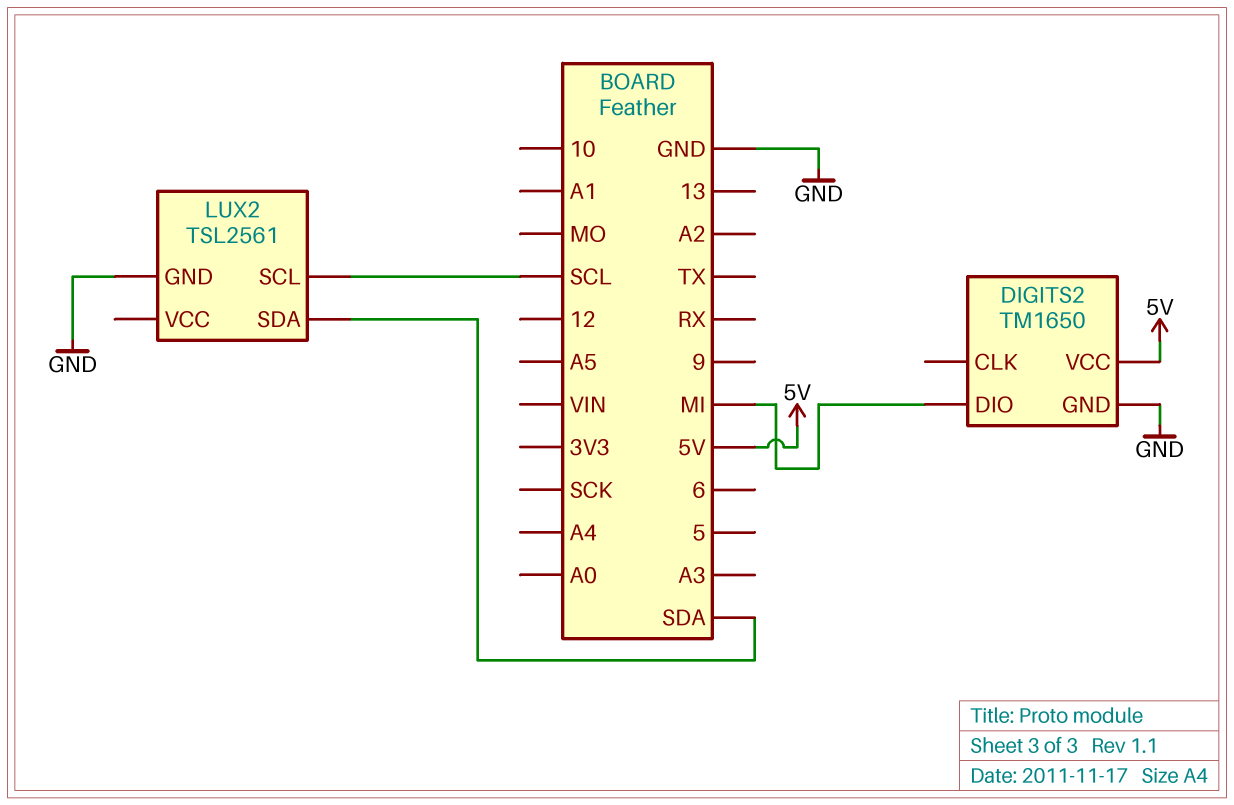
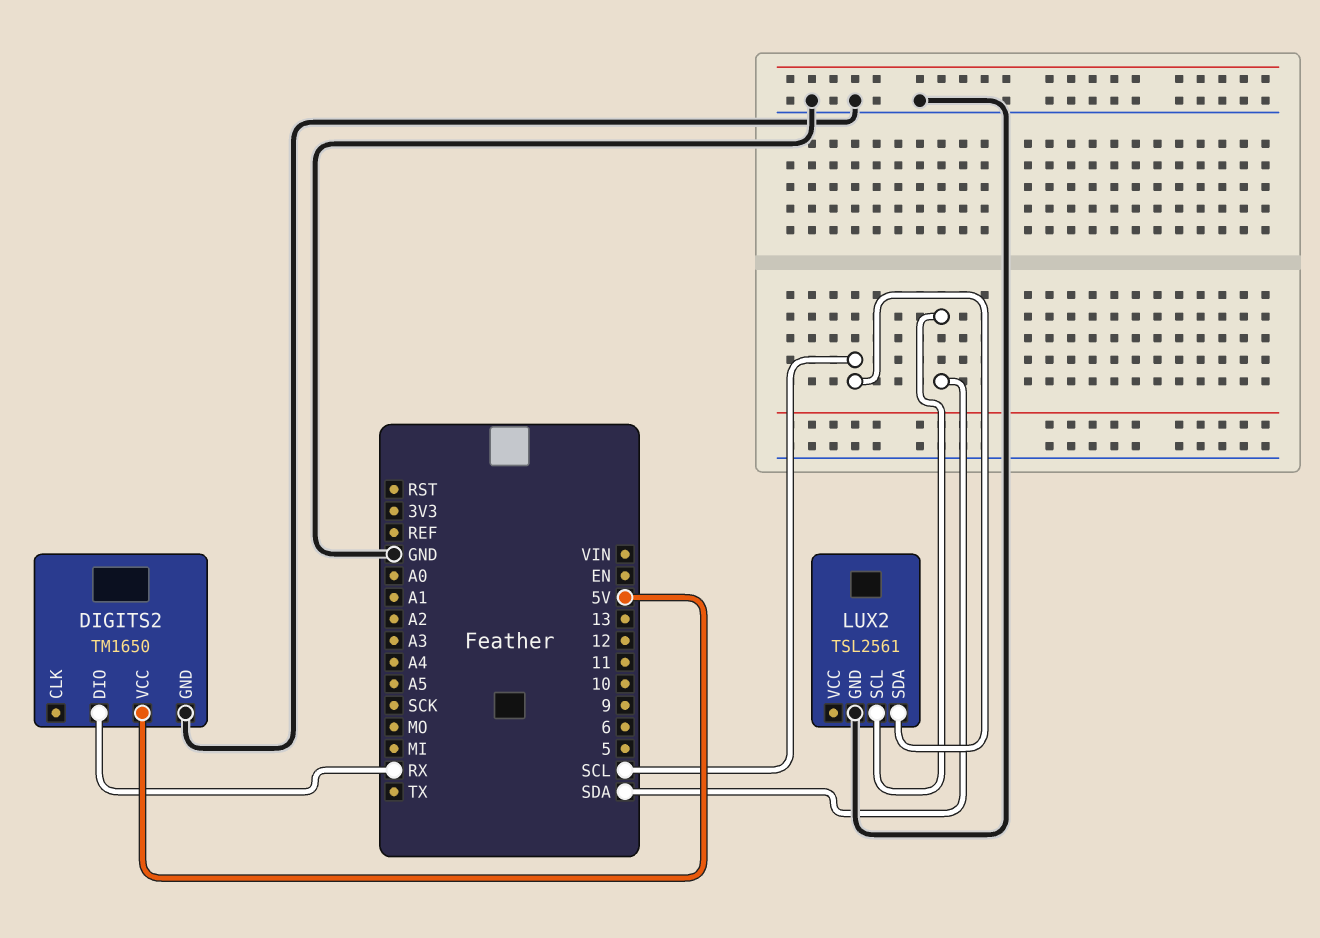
DIGITS2 pin DIO: MI -> RX
LUX2 pin SCL: SCL -> SDA
LUX2 pin SDA: SDA -> SCL

